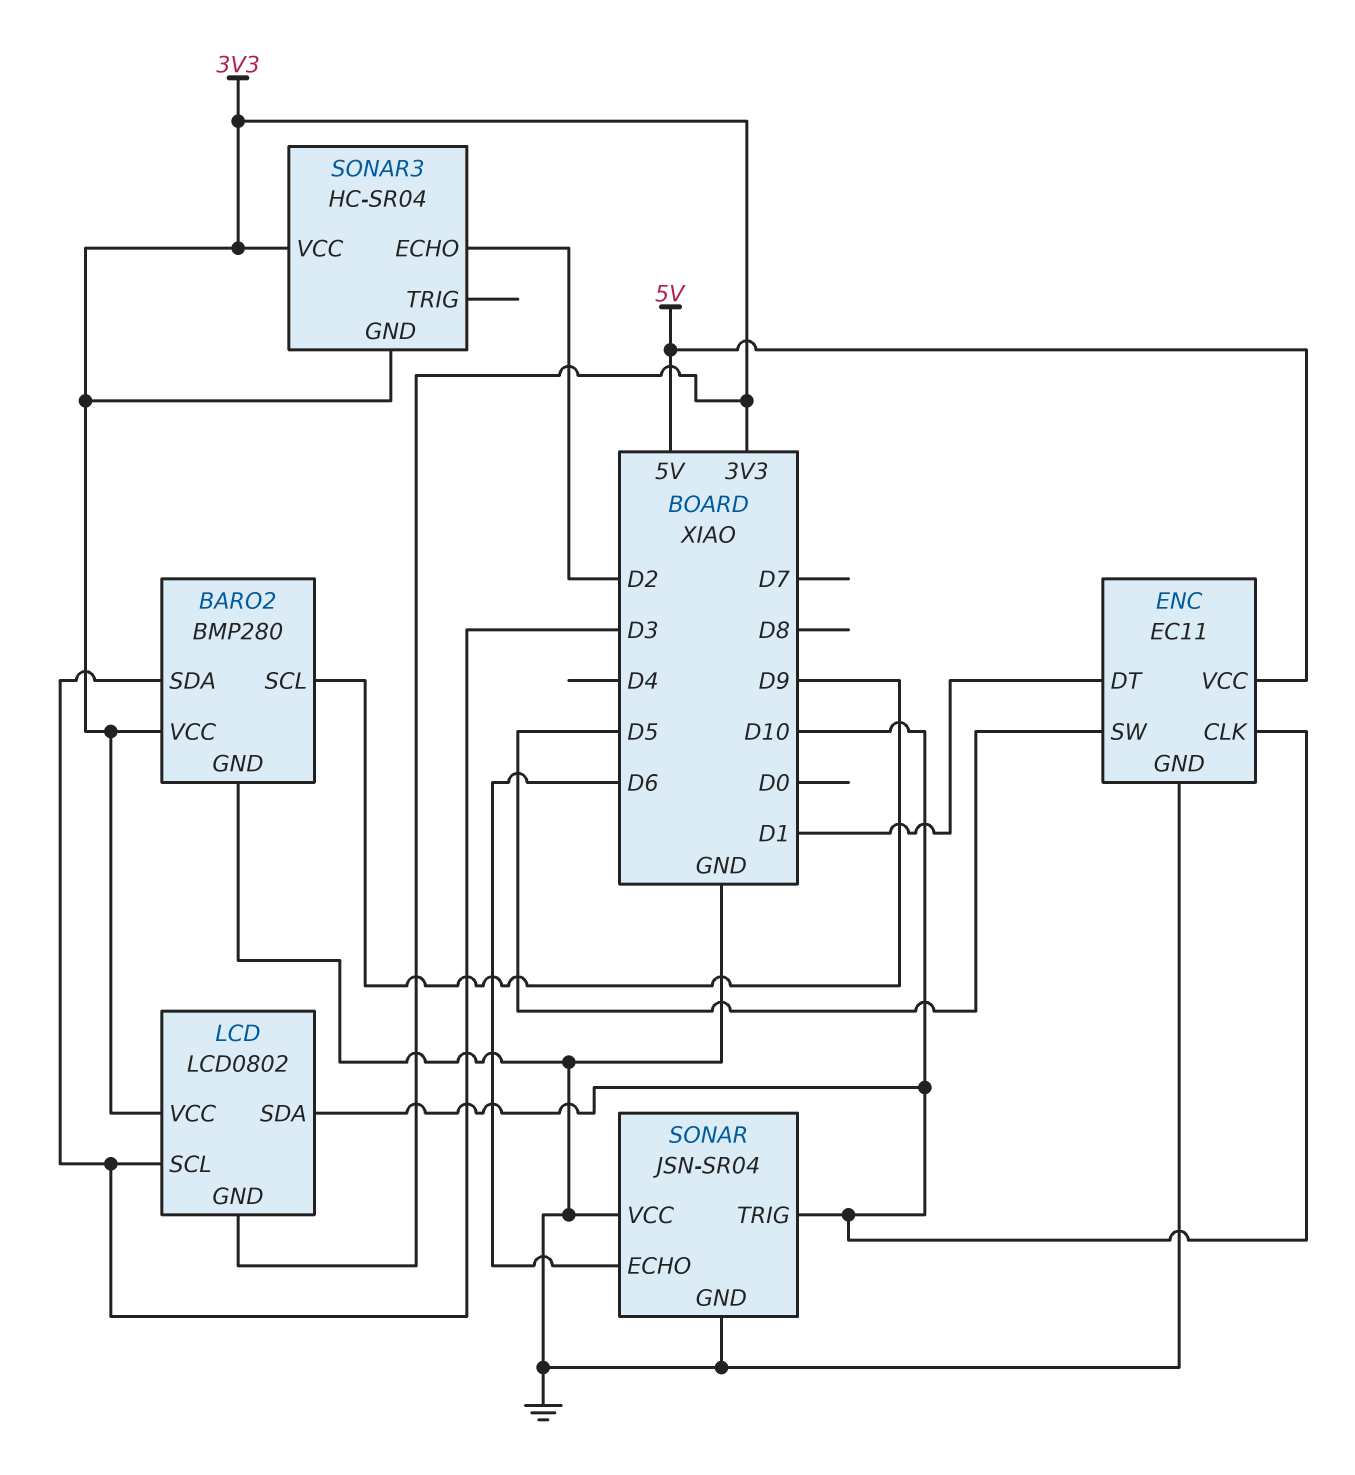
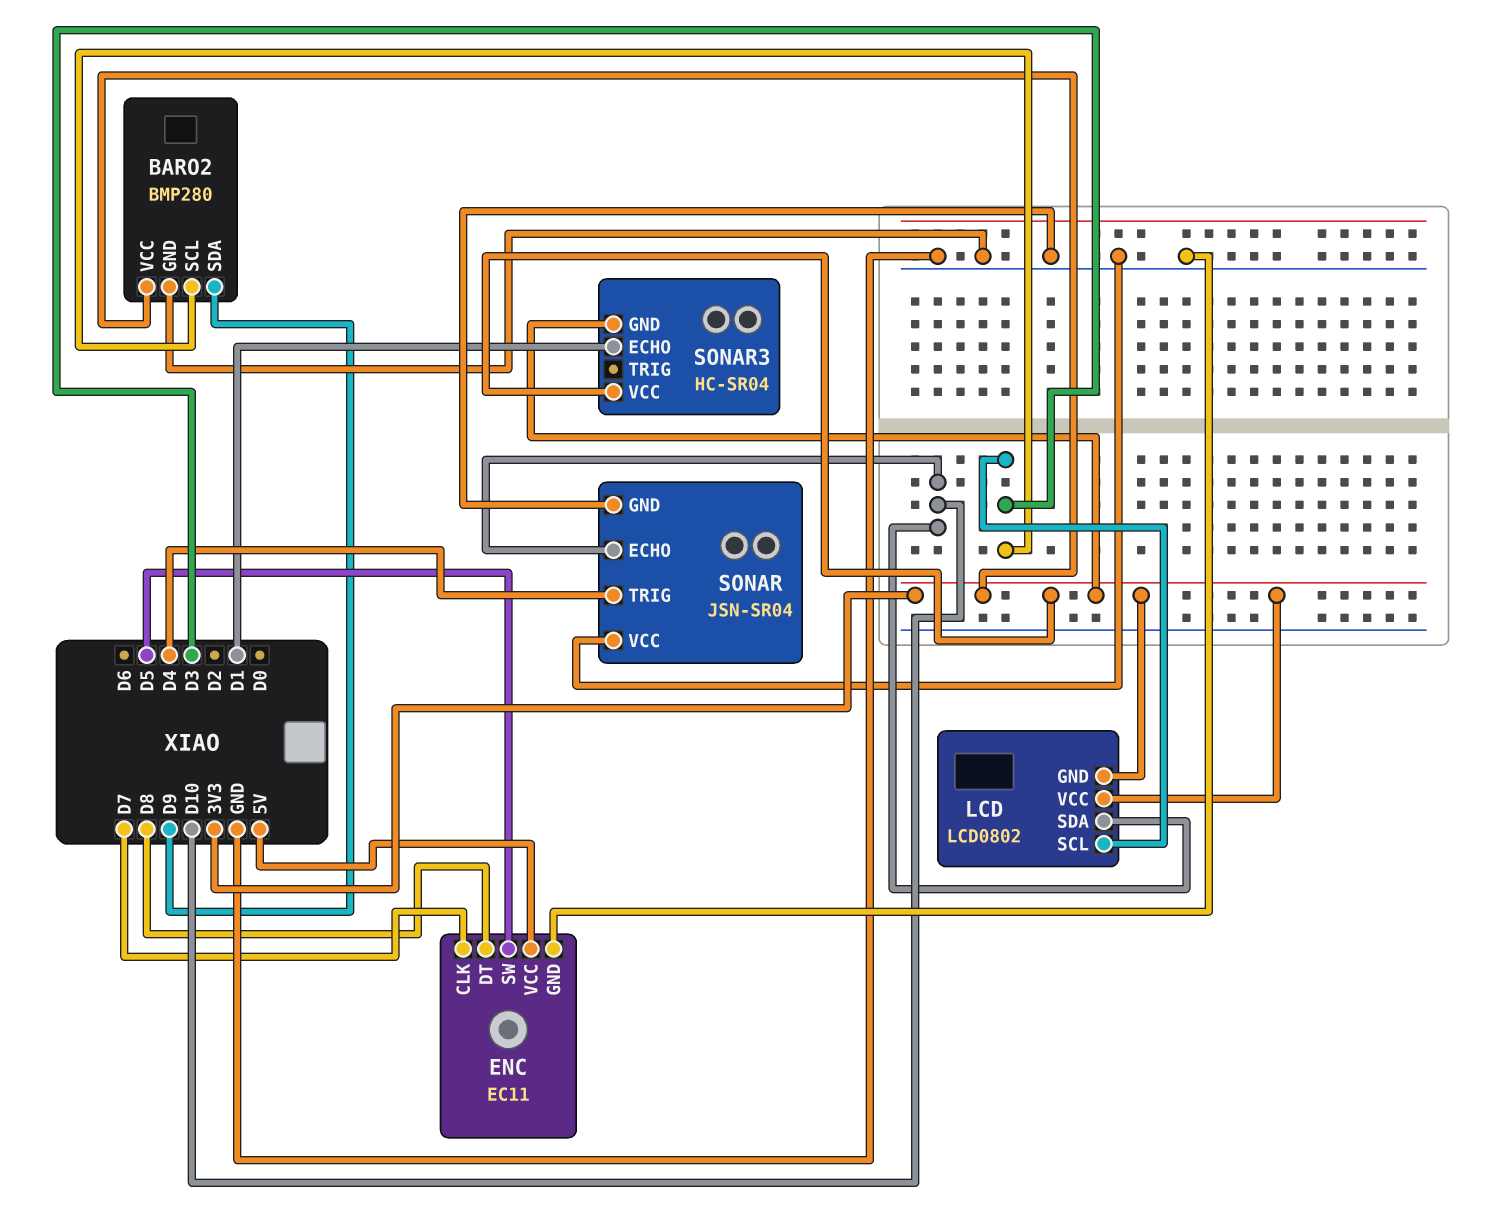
BARO2 pin SCL: D9 -> D3
BARO2 pin SDA: D3 -> D9
ENC pin CLK: D10 -> D7
ENC pin DT: D1 -> D8
SONAR pin ECHO: D6 -> D10
SONAR pin TRIG: D10 -> D4
SONAR3 pin ECHO: D2 -> D1

